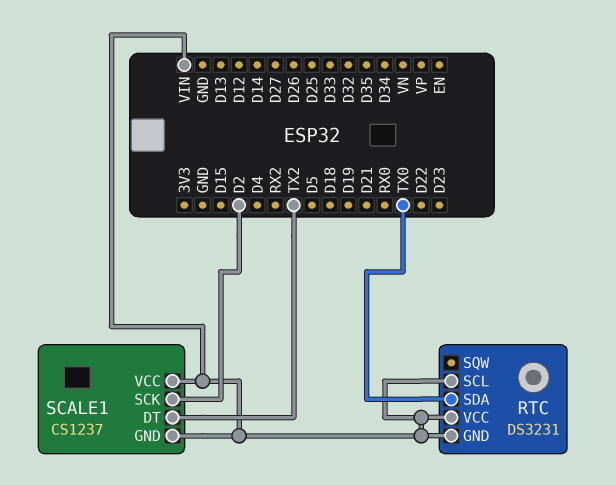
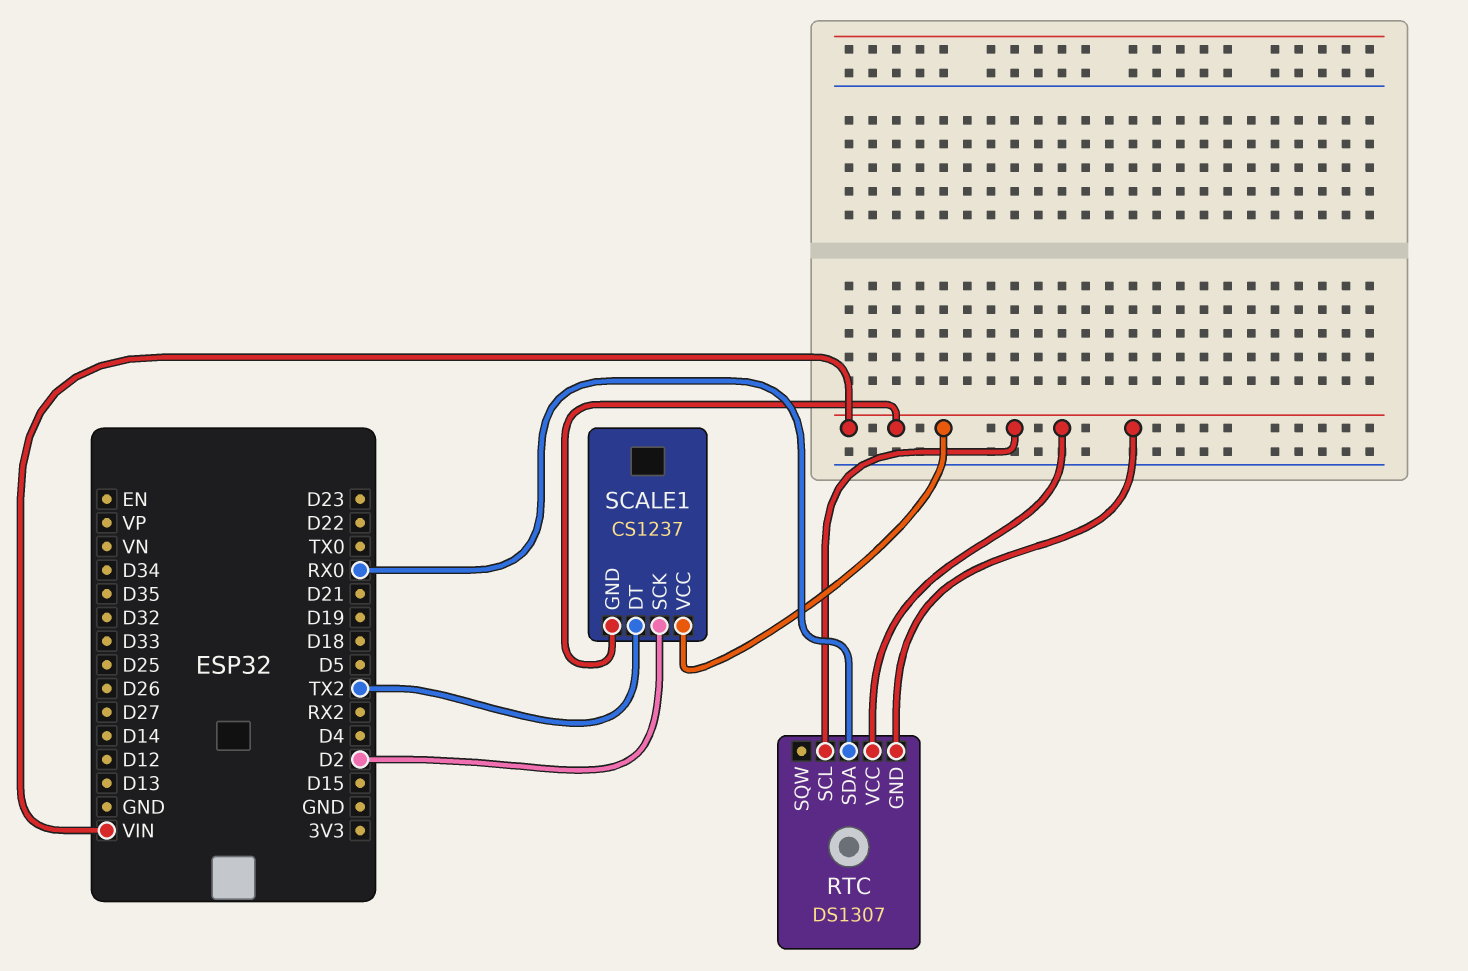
RTC: DS3231 -> DS1307
RTC pin SDA: TX0 -> RX0

